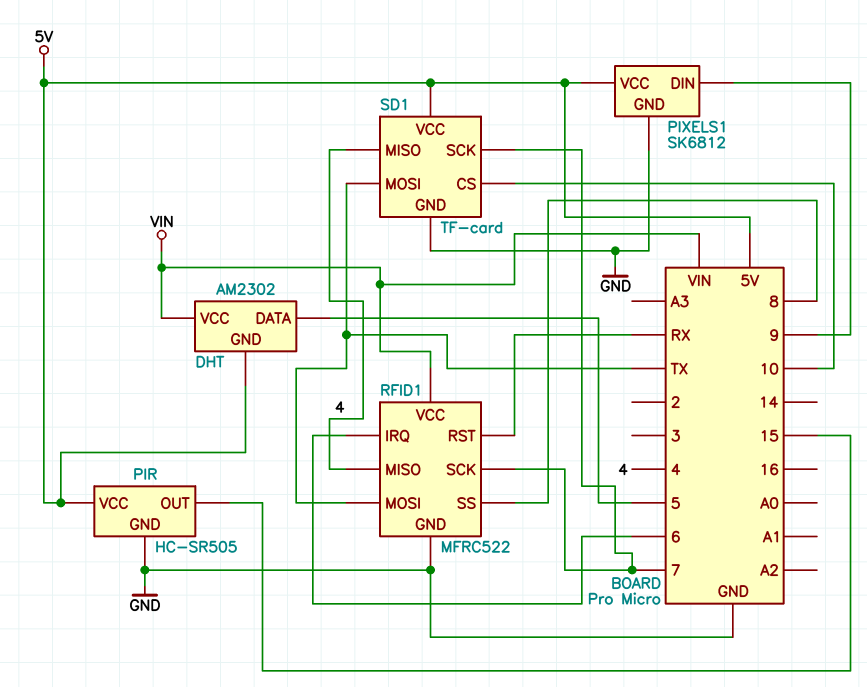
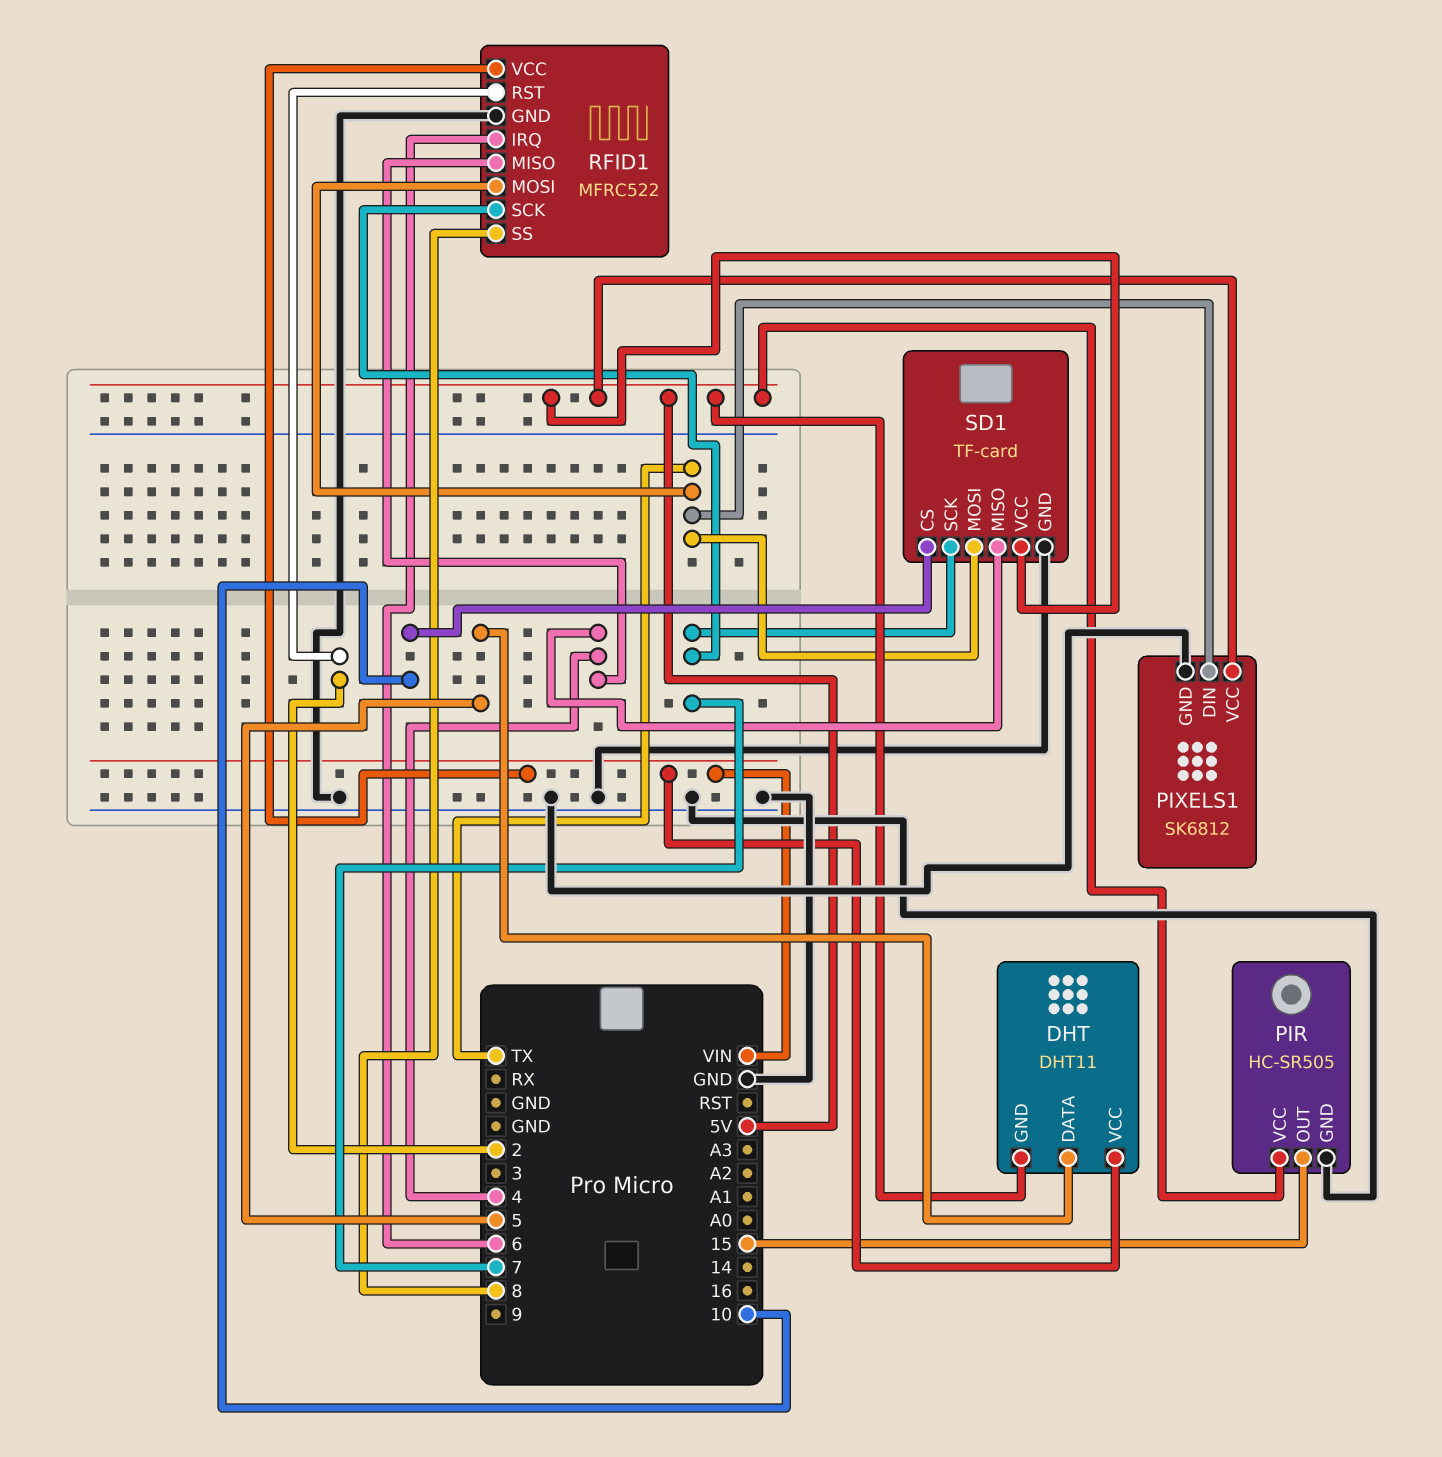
DHT: AM2302 -> DHT11
PIXELS1 pin DIN: 9 -> TX
RFID1 pin RST: RX -> 2

